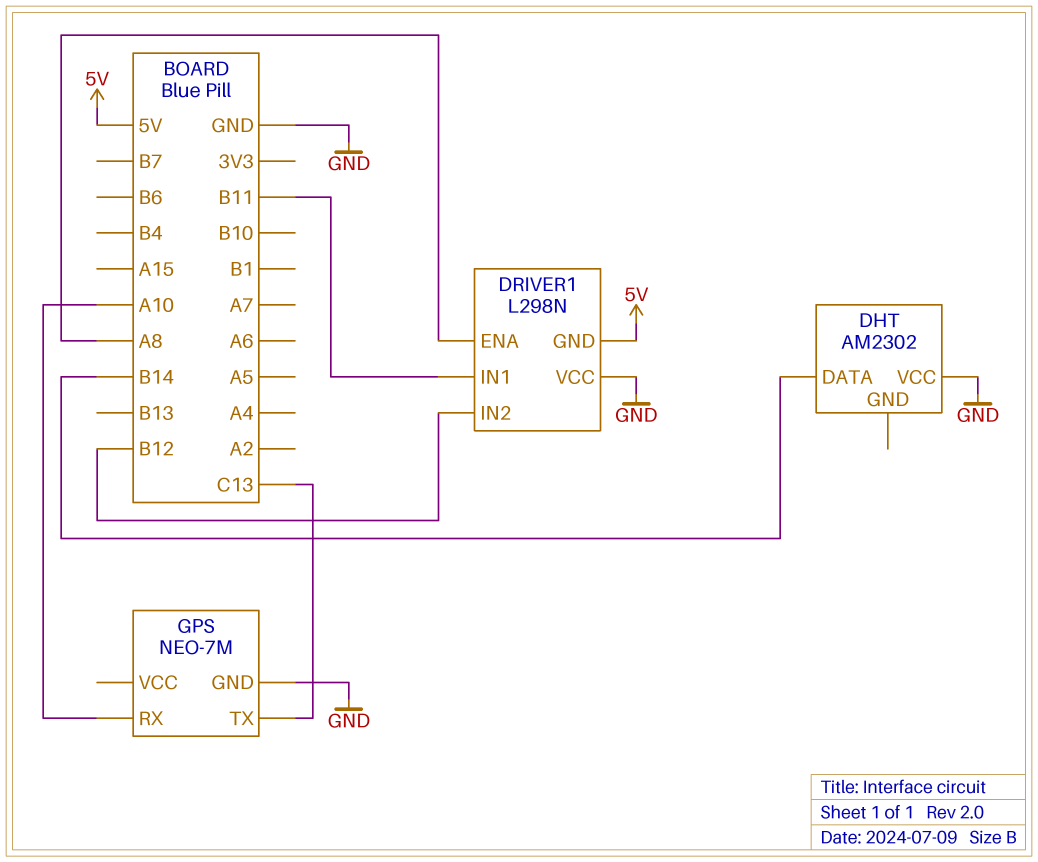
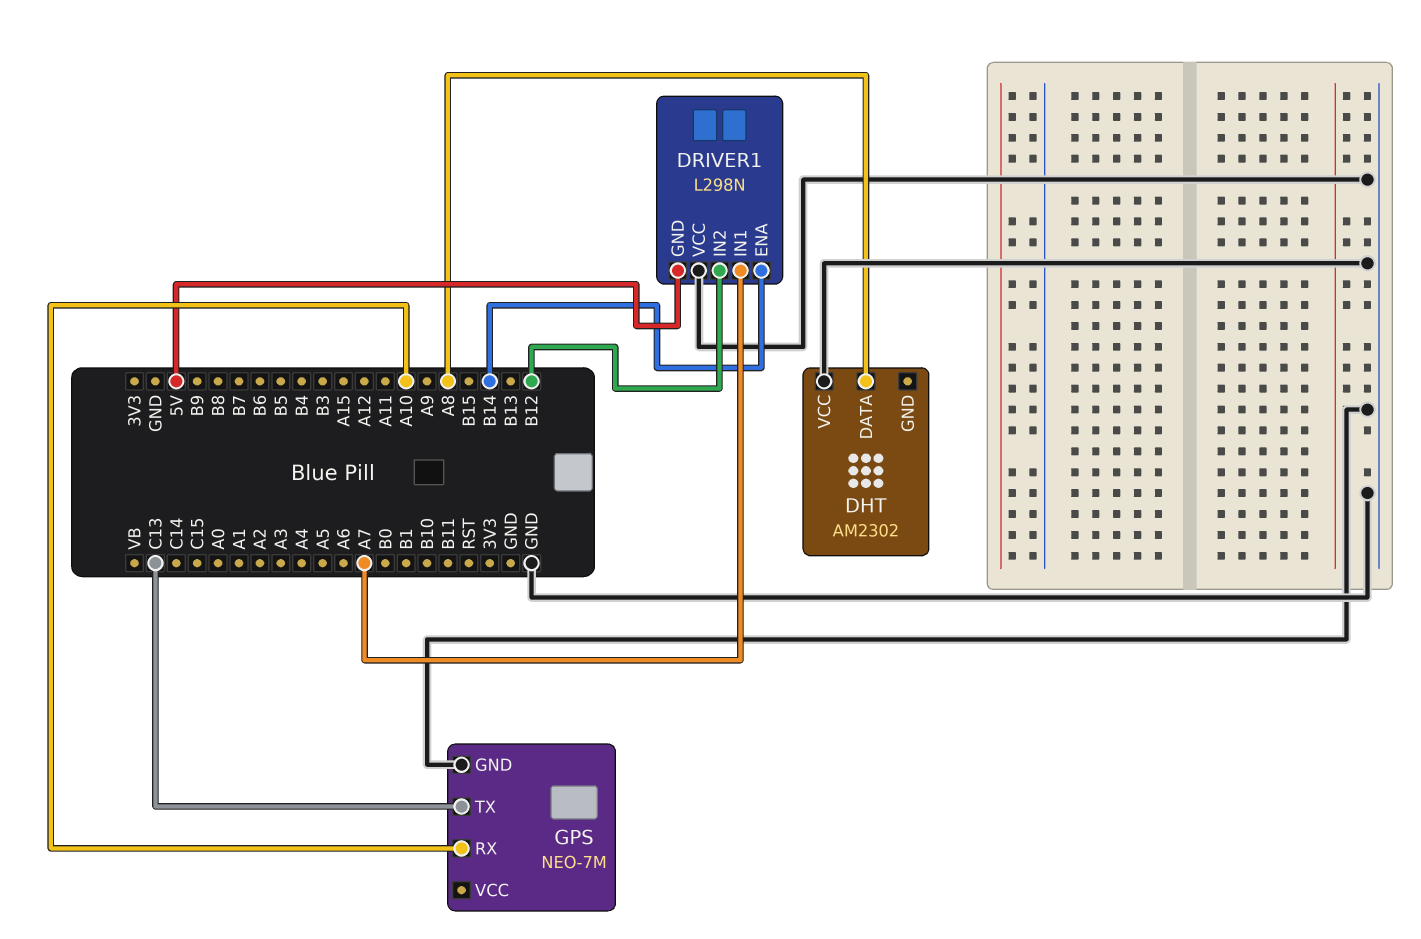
DHT pin DATA: B14 -> A8
DRIVER1 pin ENA: A8 -> B14
DRIVER1 pin IN1: B11 -> A7

